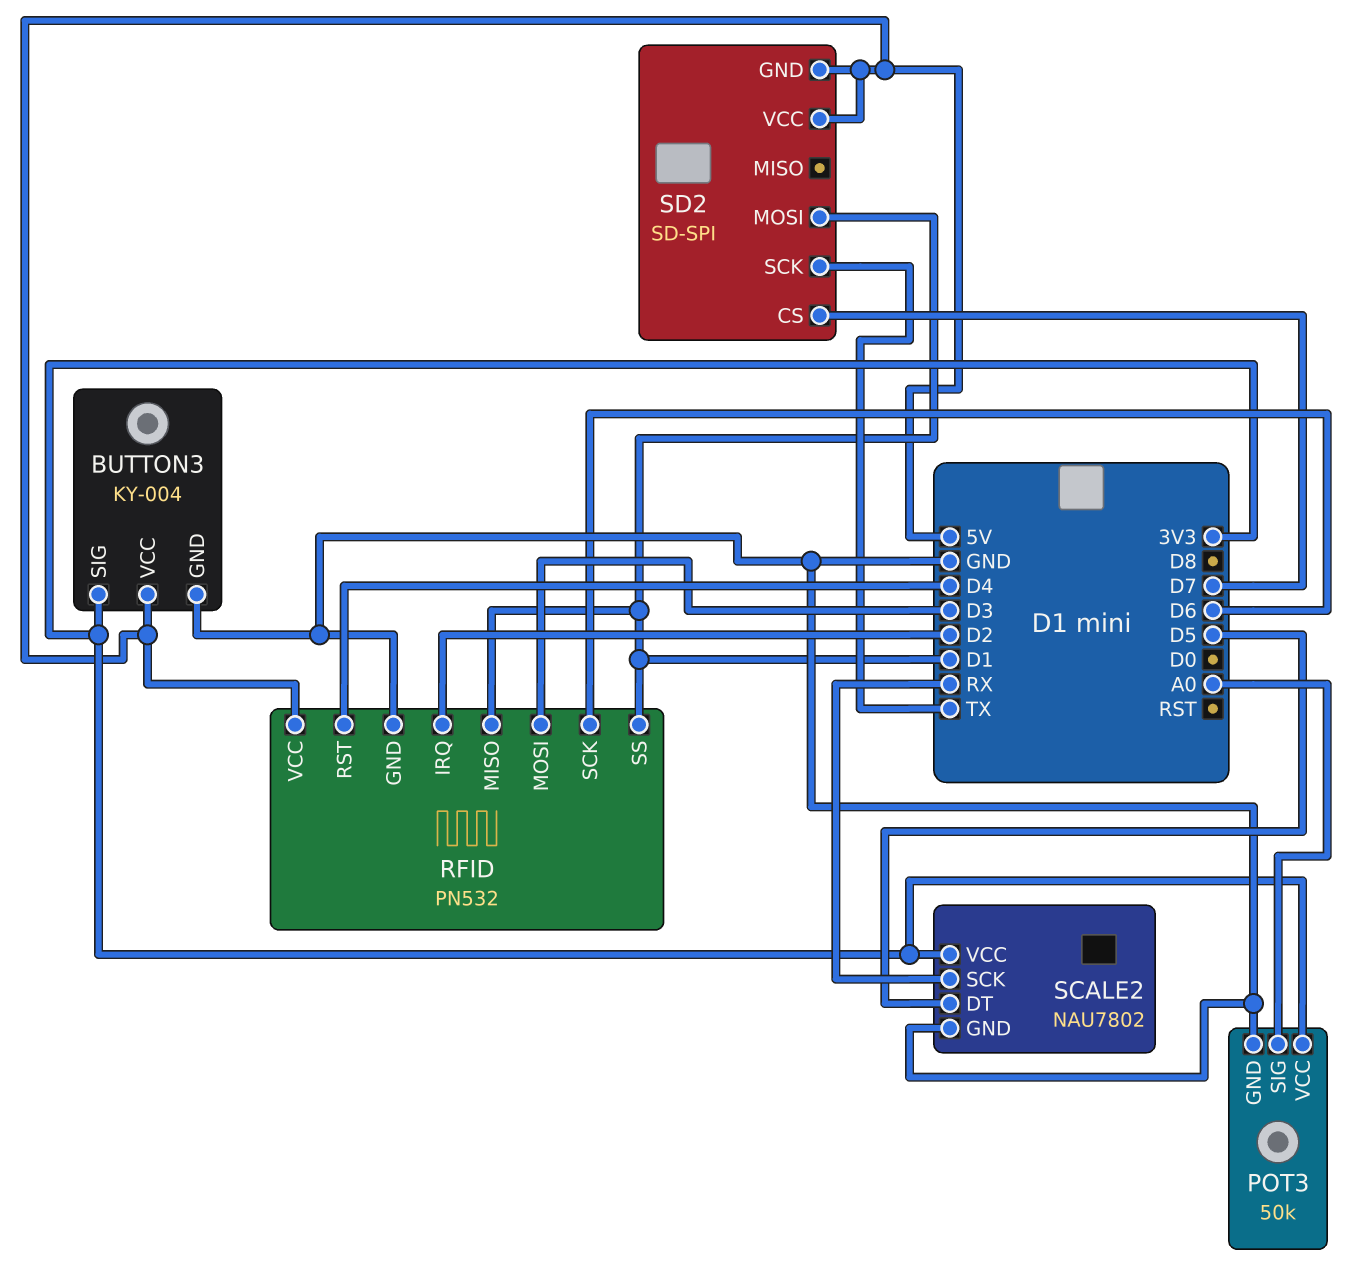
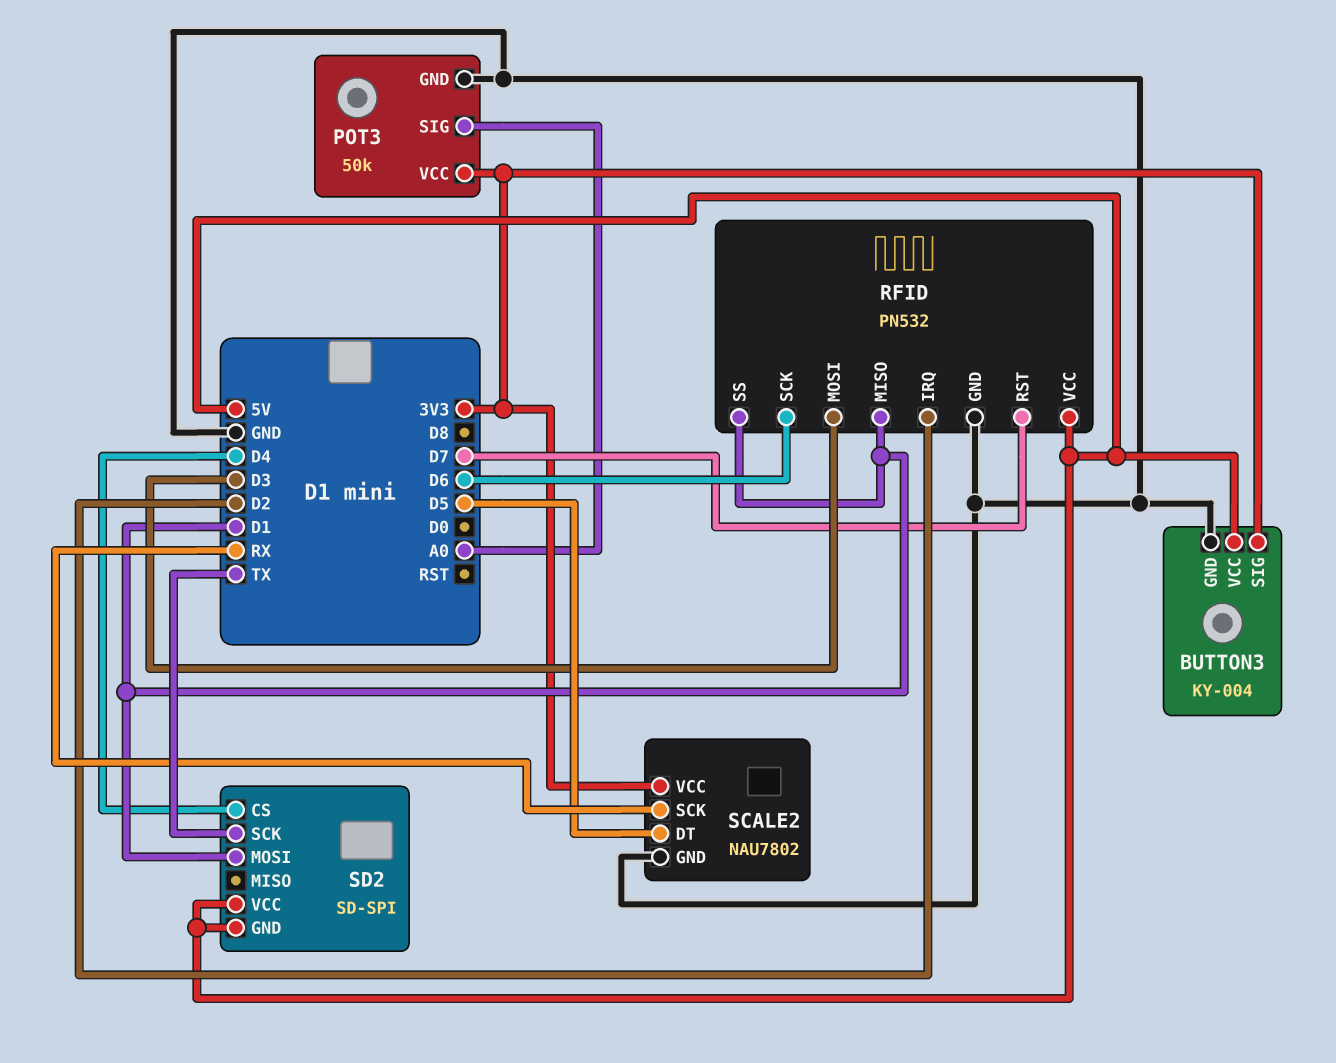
RFID pin RST: D4 -> D7
SD2 pin CS: D7 -> D4

